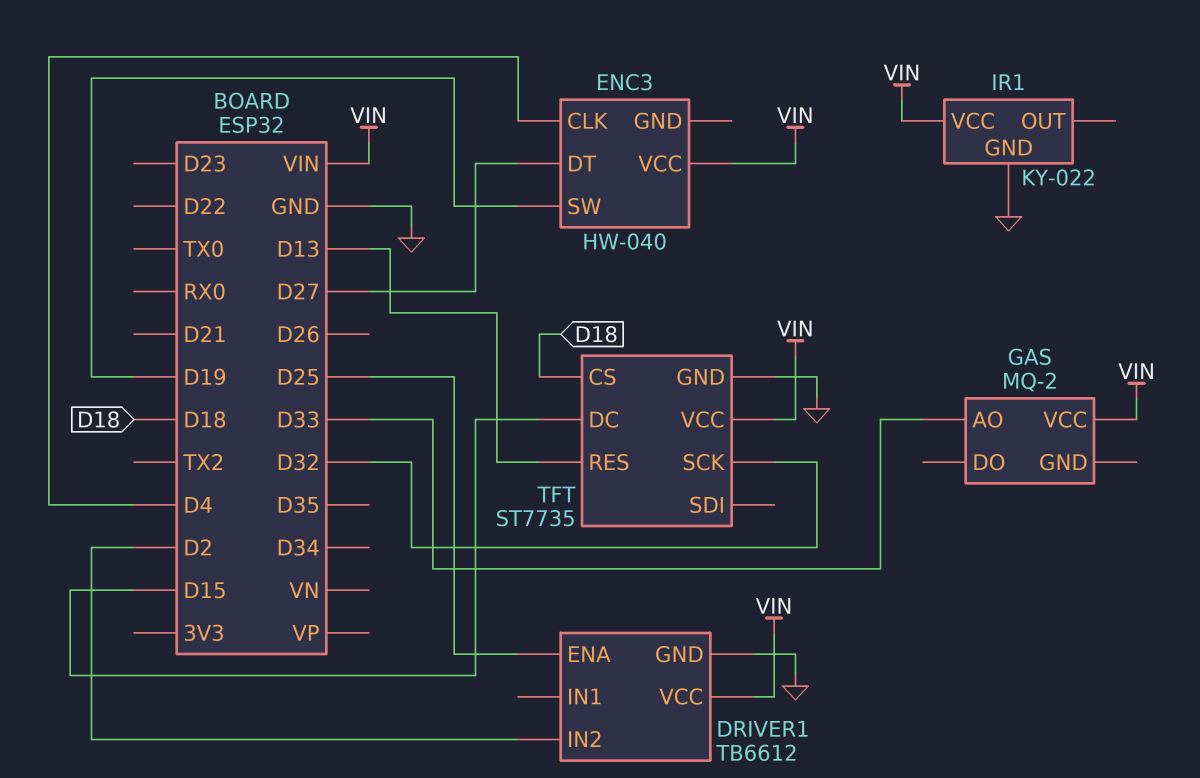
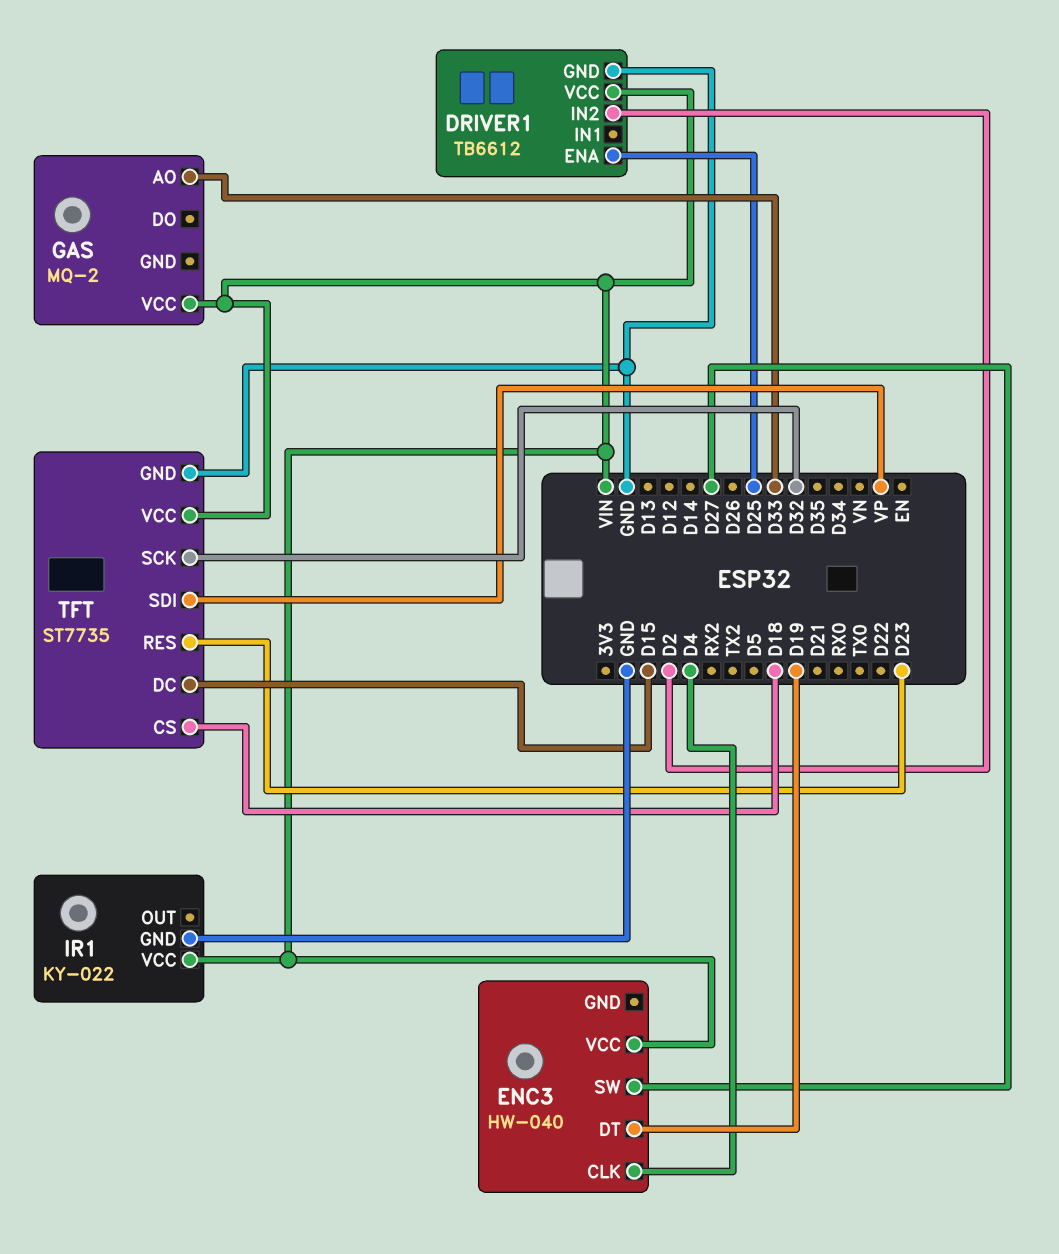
ENC3 pin DT: D27 -> D19
ENC3 pin SW: D19 -> D27
TFT pin RES: D13 -> D23
TFT pin SDI: none -> VP

